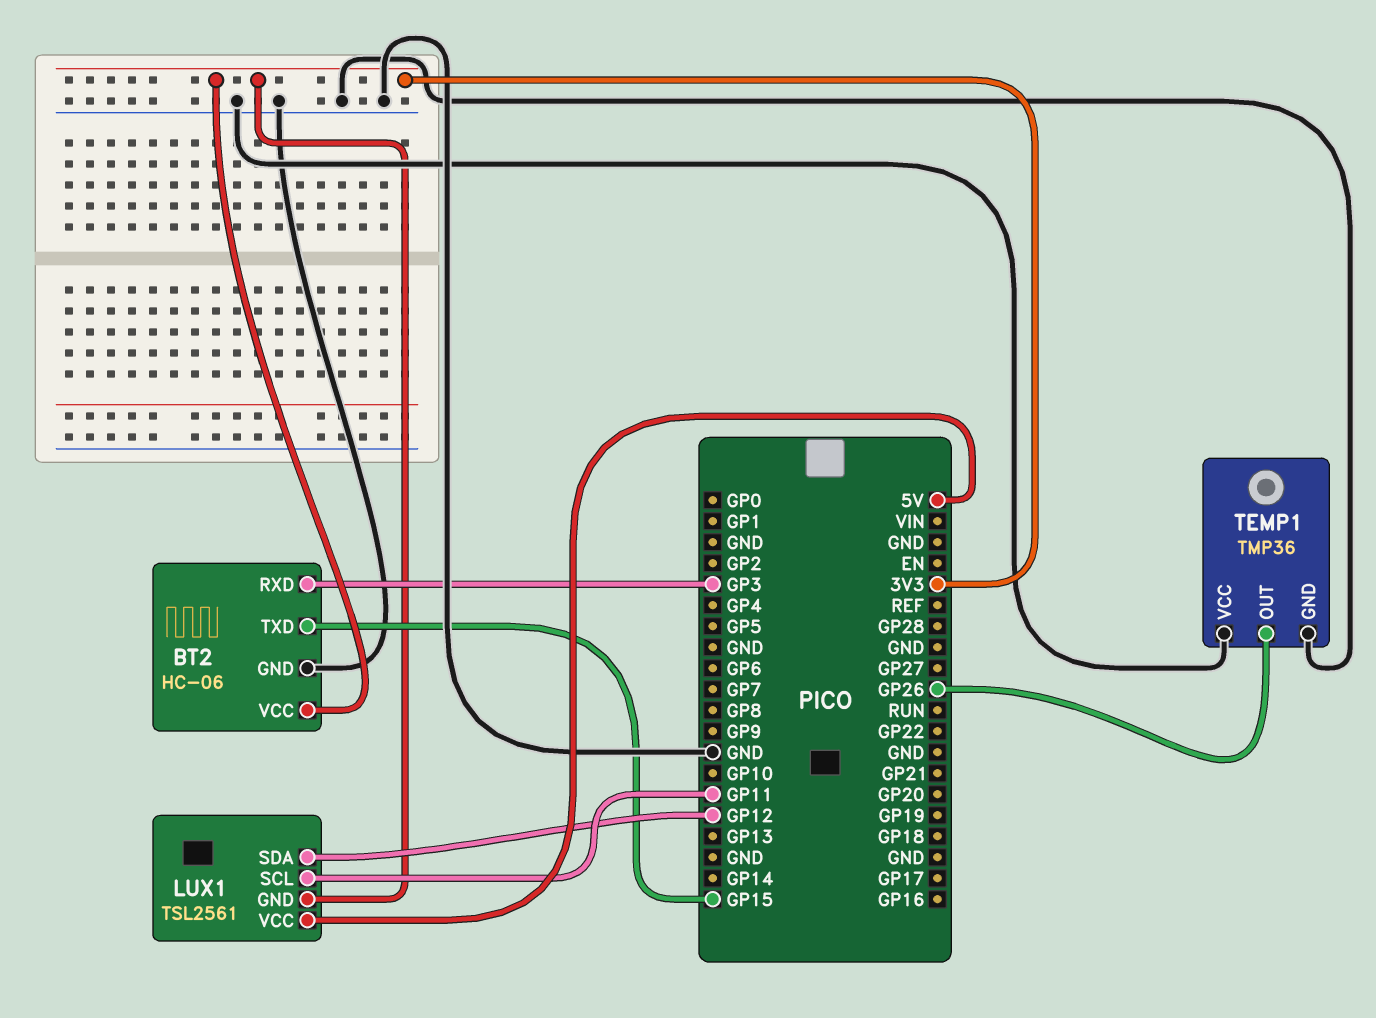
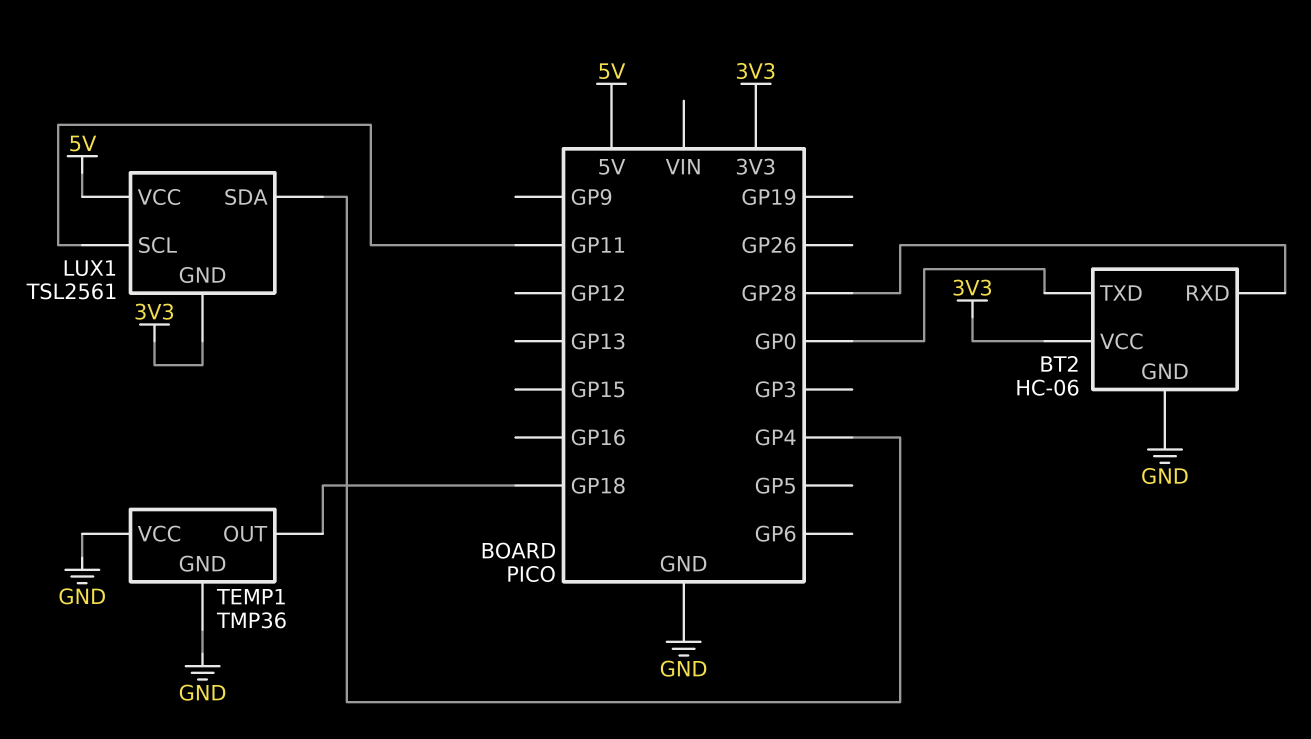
BT2 pin RXD: GP3 -> GP28
BT2 pin TXD: GP15 -> GP0
LUX1 pin SDA: GP12 -> GP4
TEMP1 pin OUT: GP26 -> GP18

